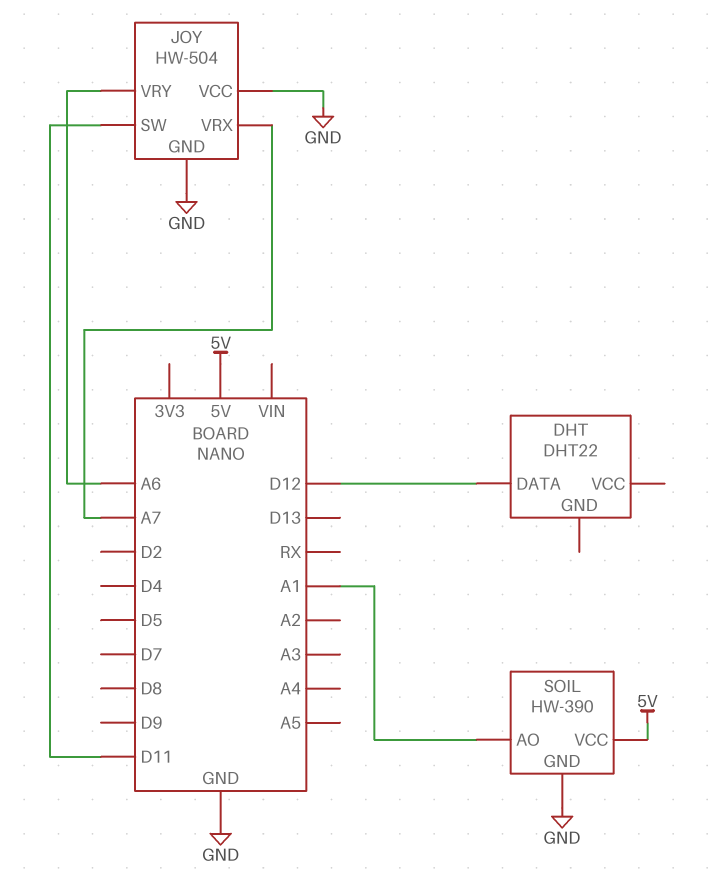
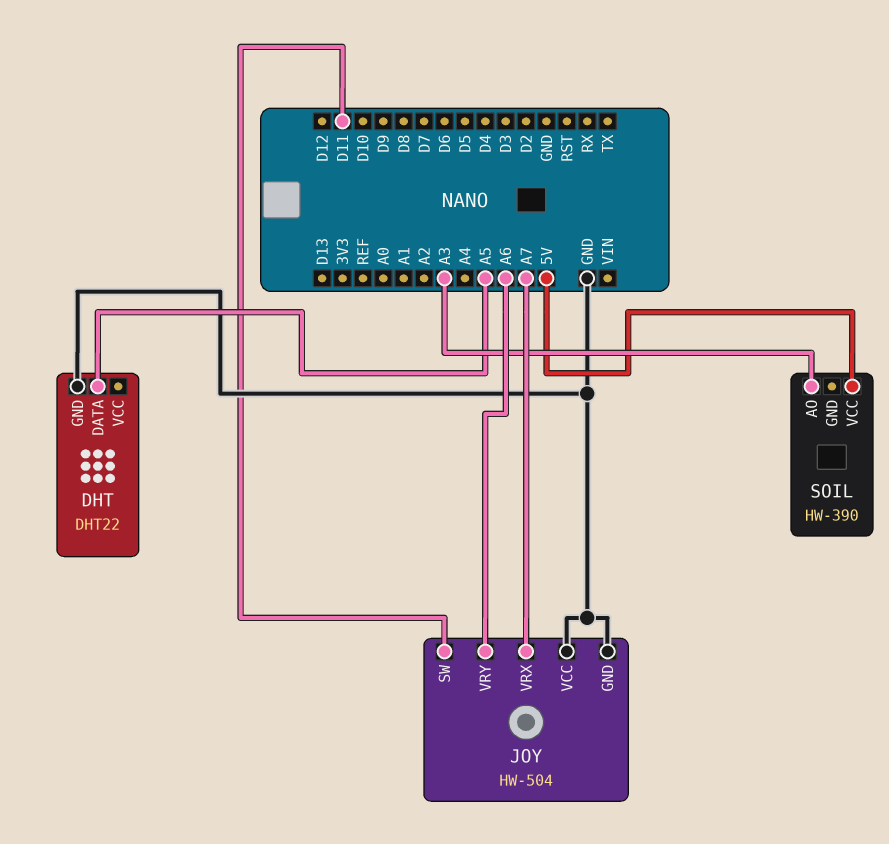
DHT pin DATA: D12 -> A5
DHT pin GND: none -> GND
SOIL pin AO: A1 -> A3
SOIL pin GND: GND -> none

